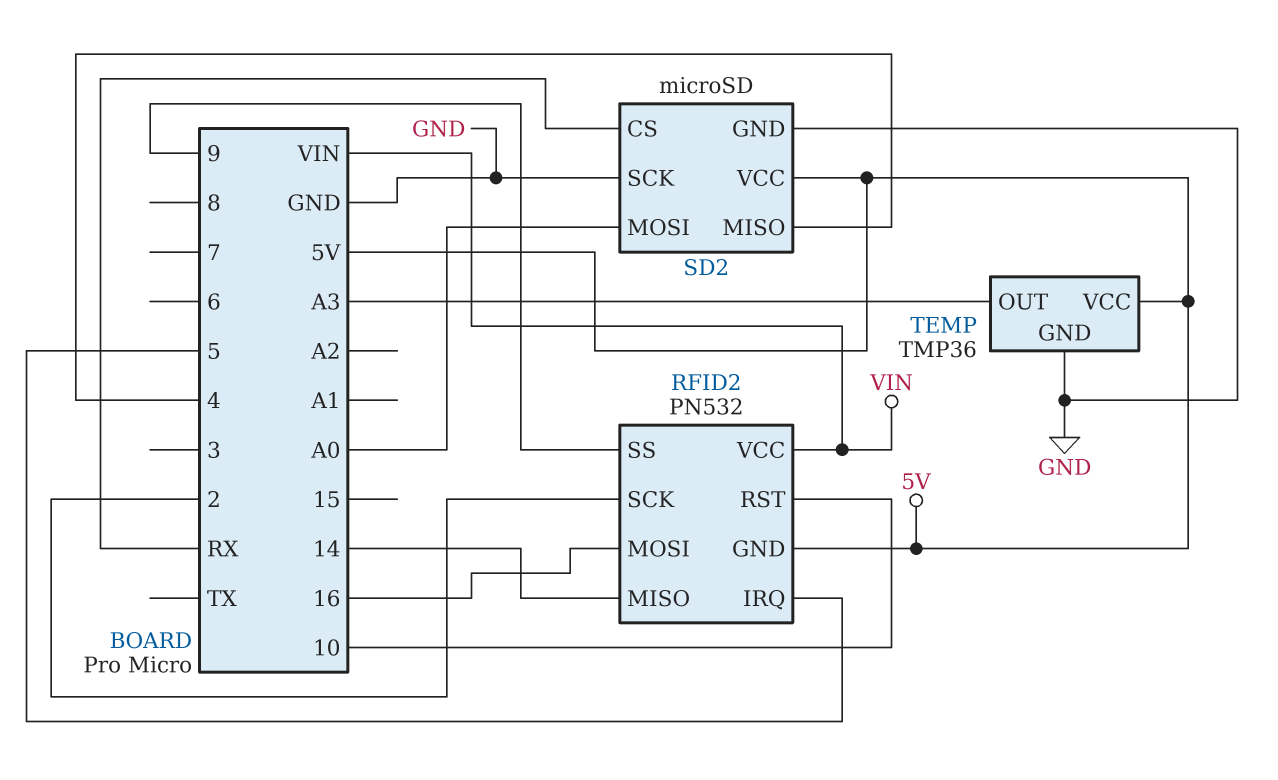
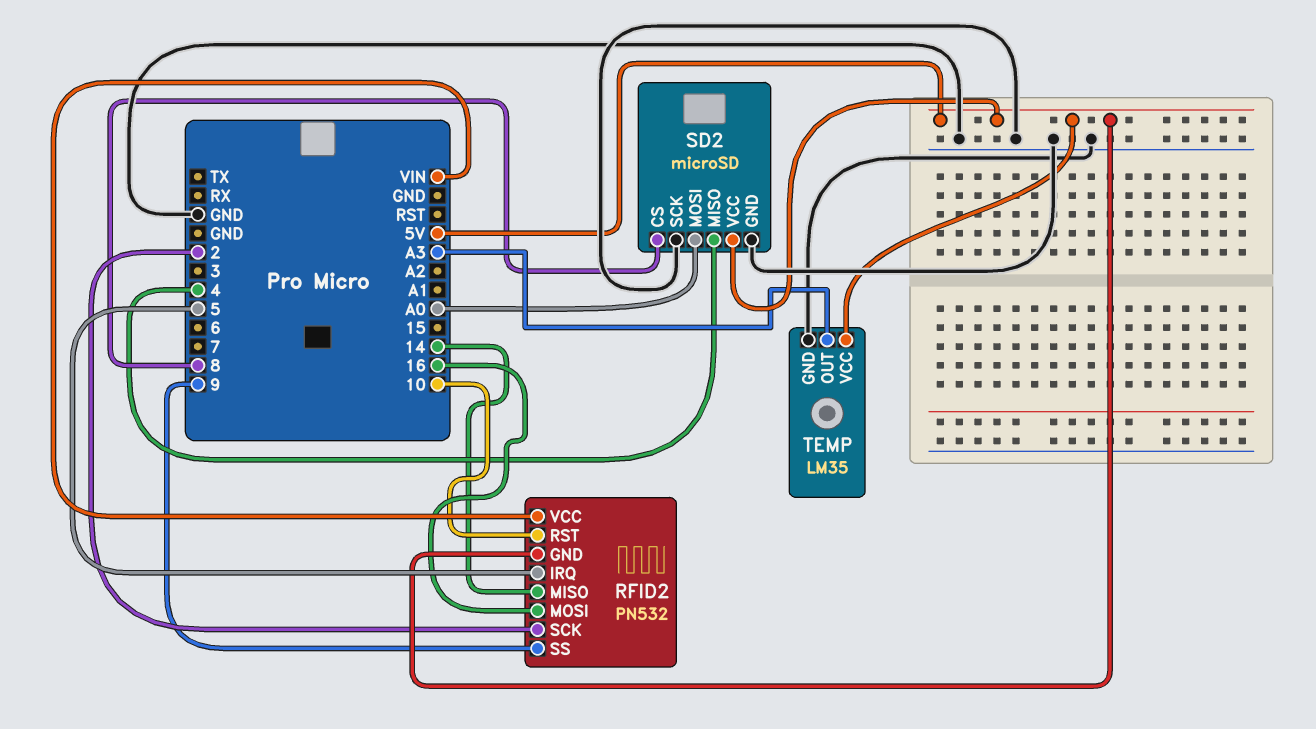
SD2 pin CS: RX -> 8
TEMP: TMP36 -> LM35

